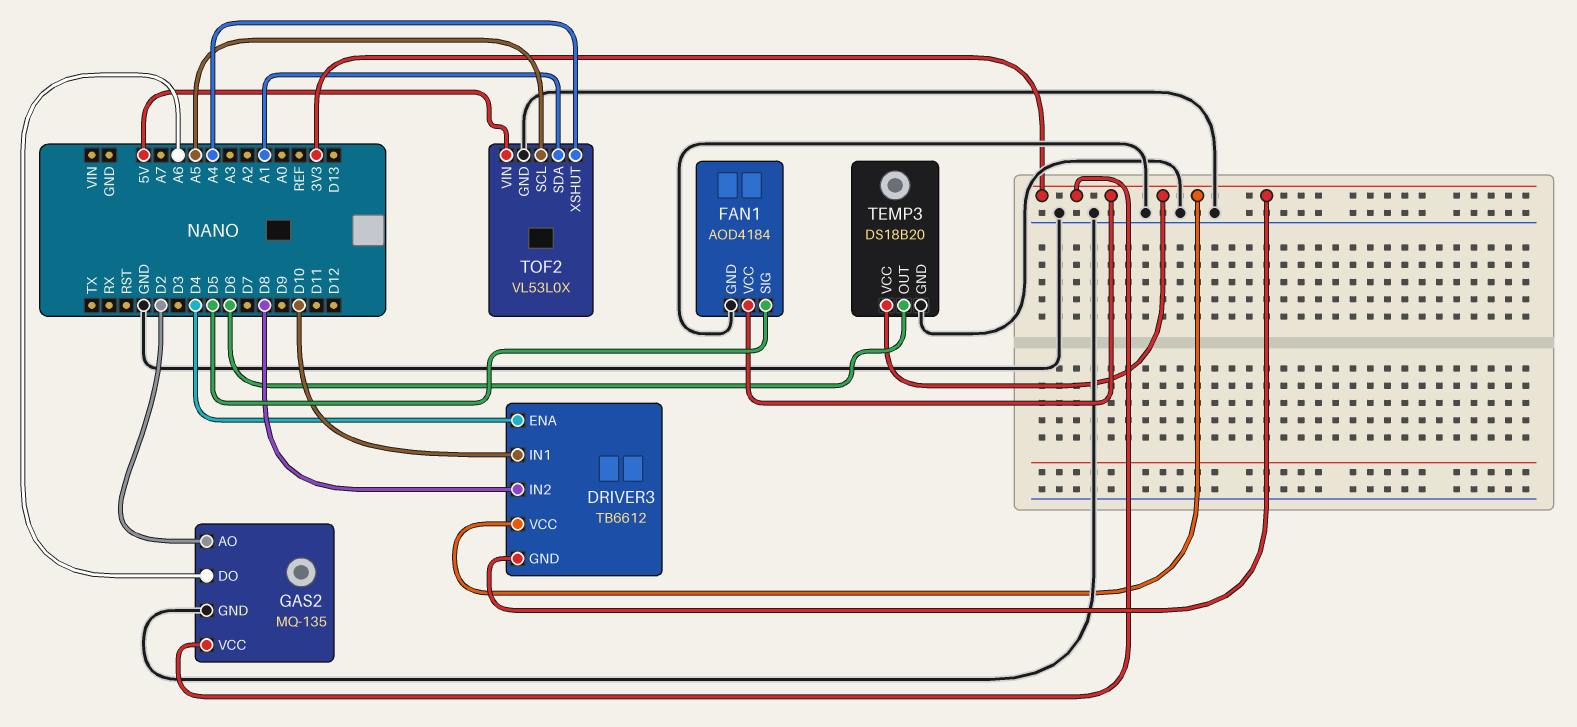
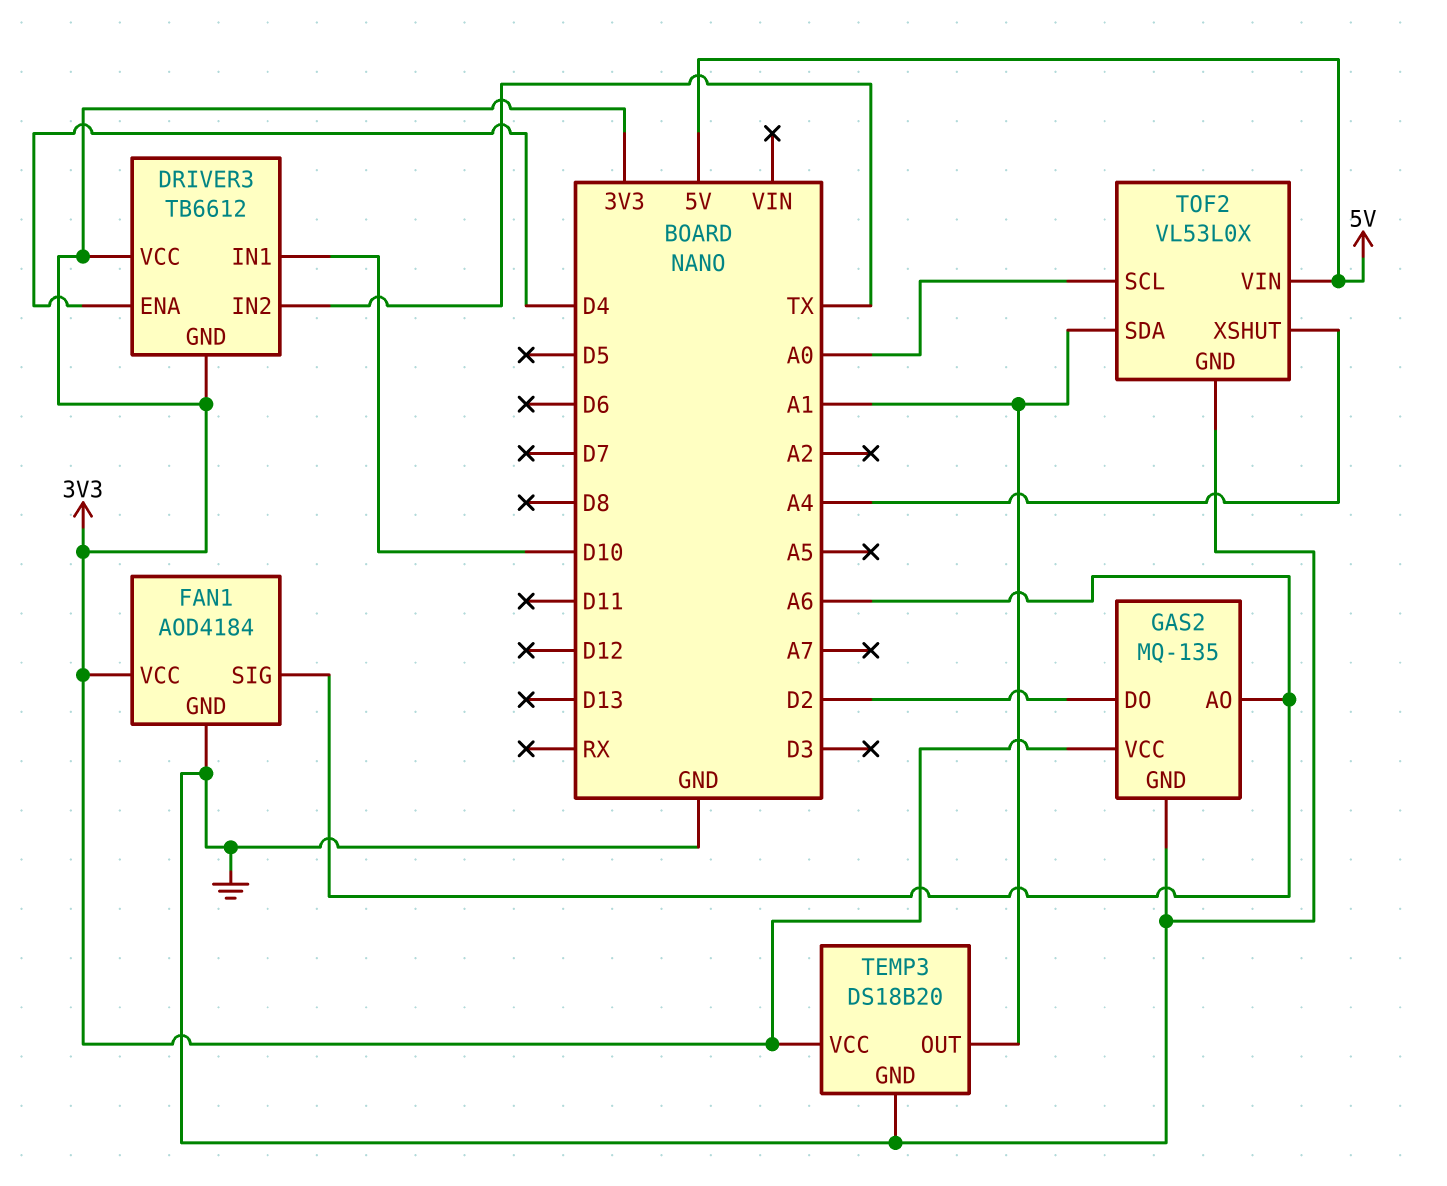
DRIVER3 pin IN2: D8 -> TX
FAN1 pin SIG: D5 -> A6
GAS2 pin AO: D2 -> A6
GAS2 pin DO: A6 -> D2
TEMP3 pin OUT: D6 -> A1
TOF2 pin SCL: A5 -> A0

